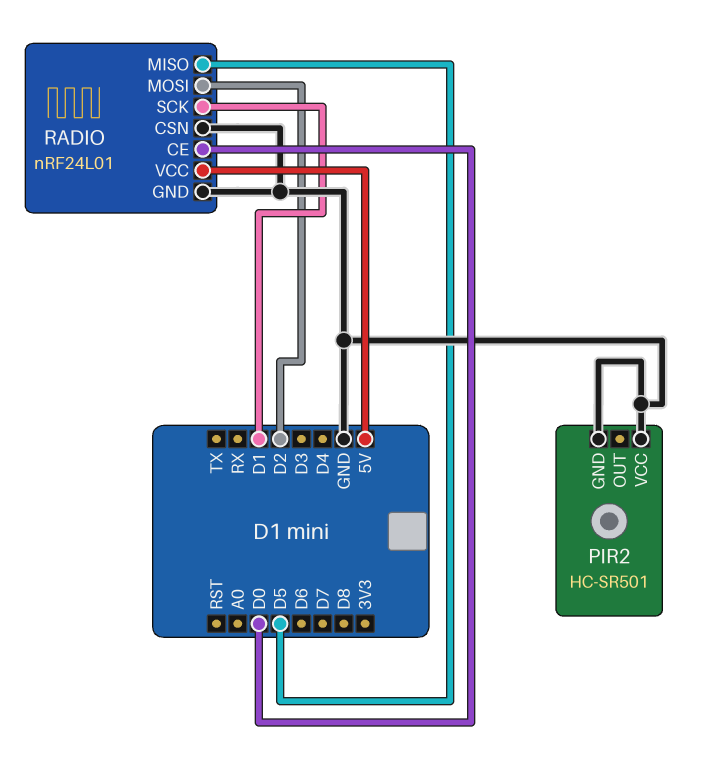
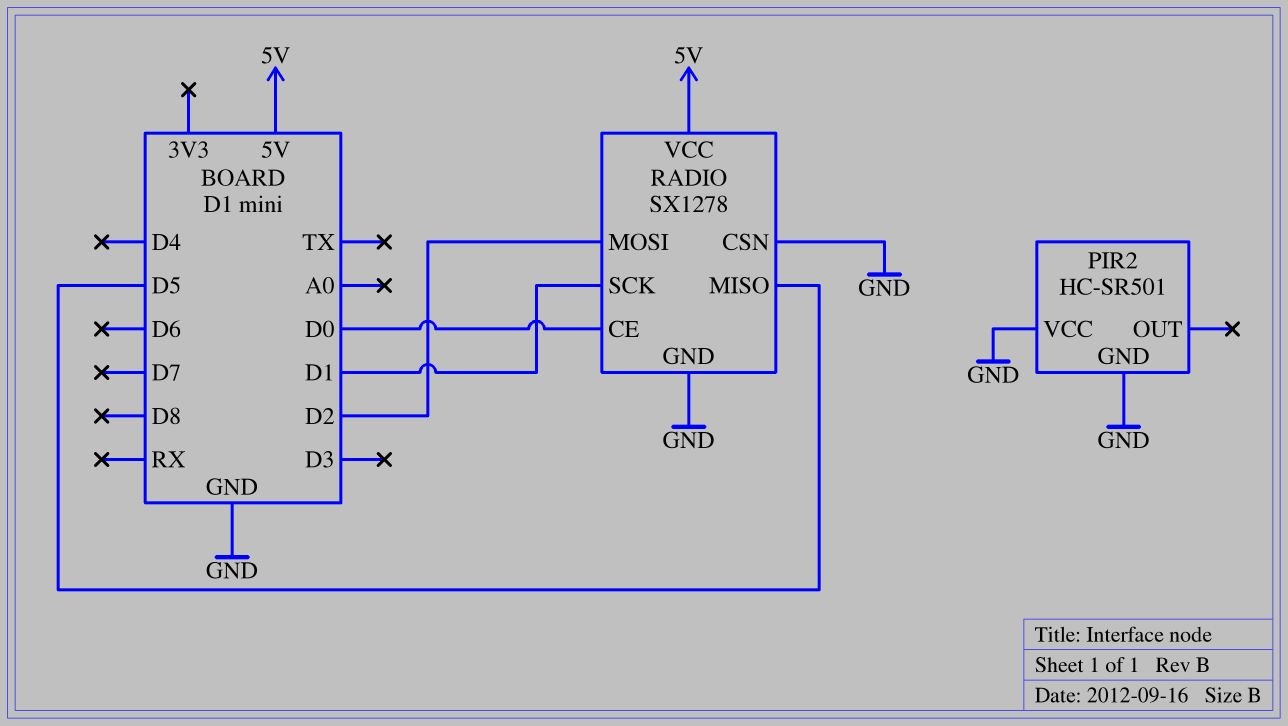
RADIO: nRF24L01 -> SX1278

